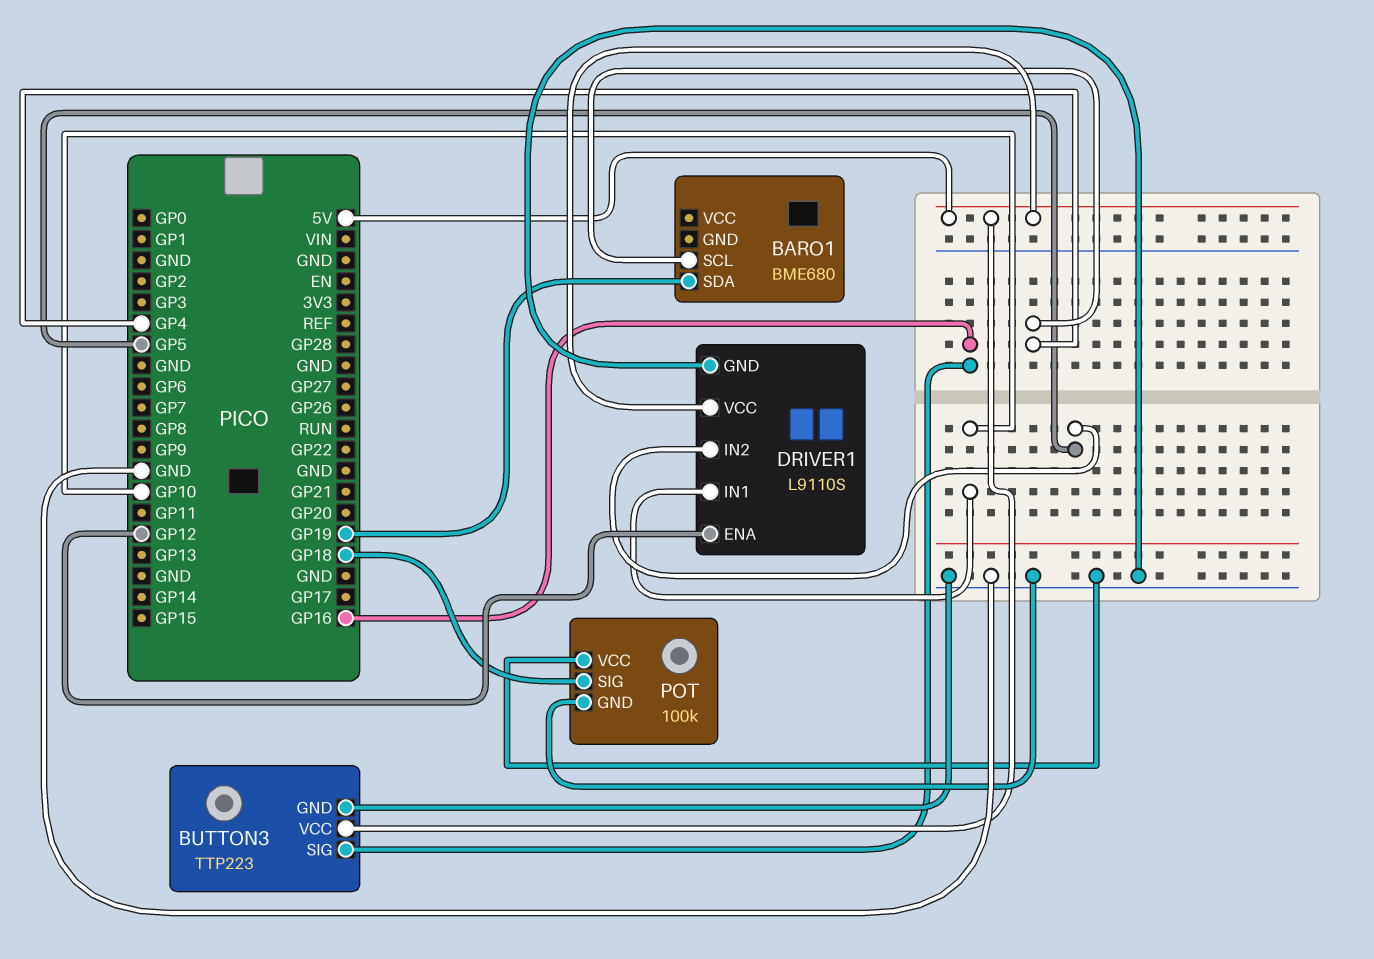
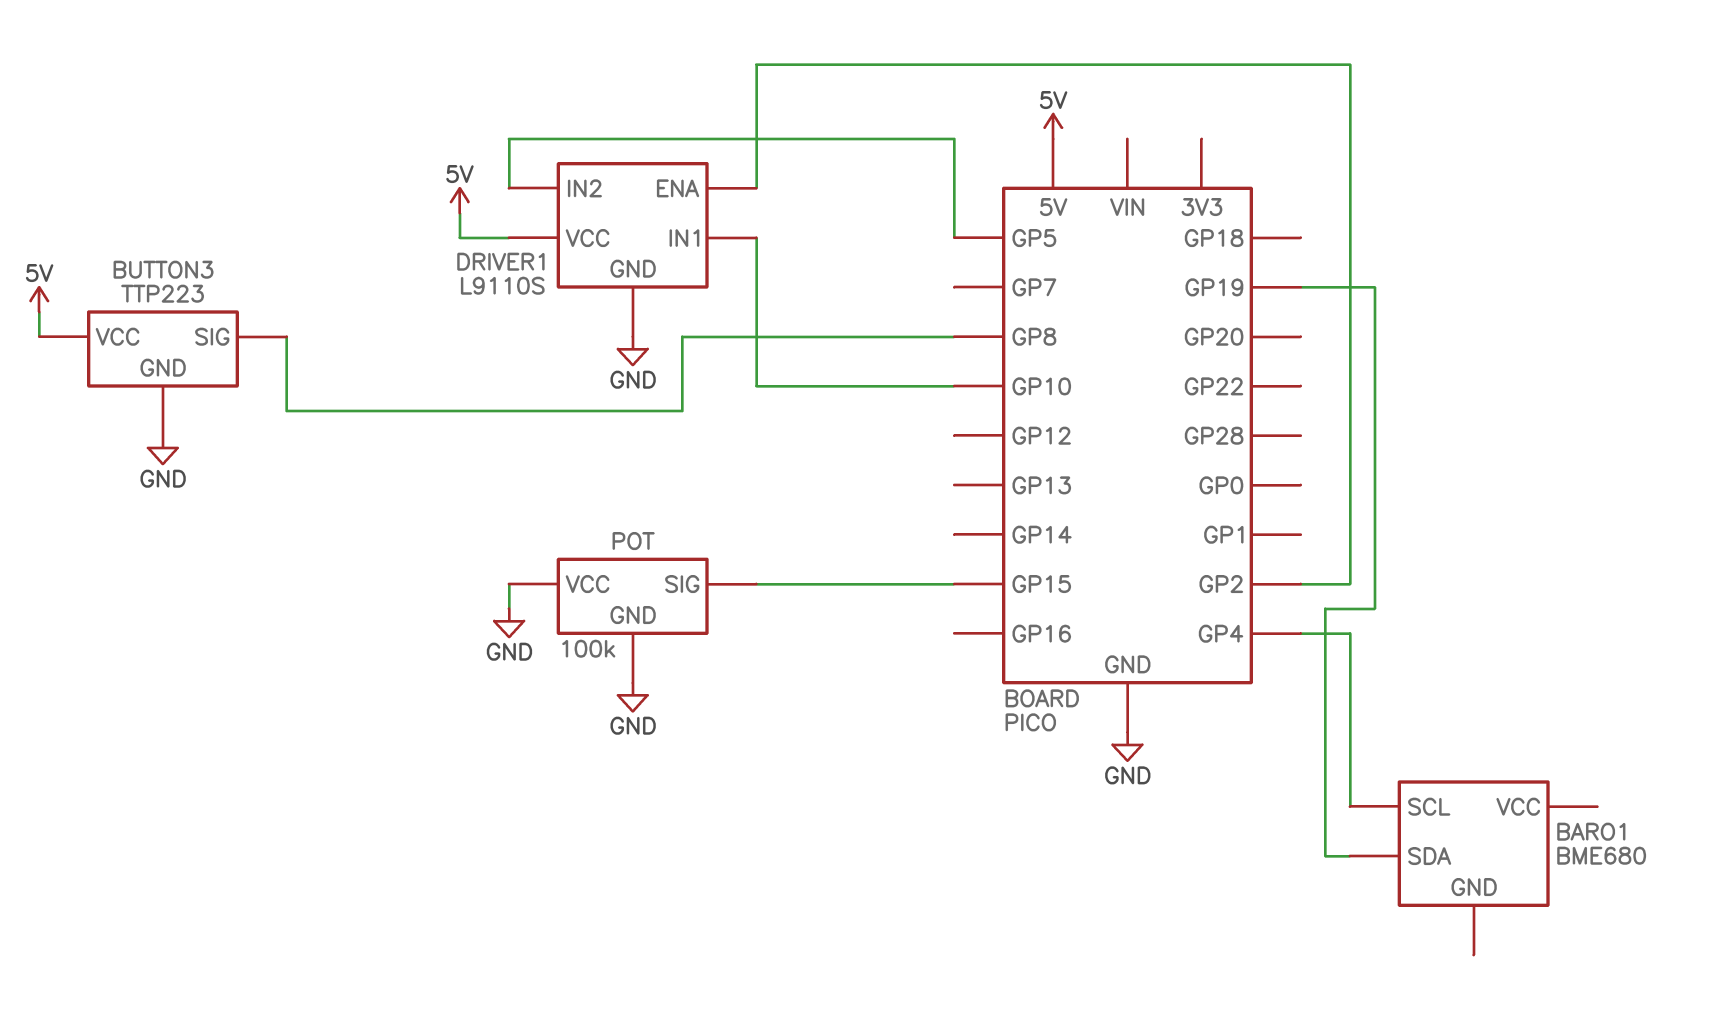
BUTTON3 pin SIG: GP16 -> GP8
DRIVER1 pin ENA: GP12 -> GP2
POT pin SIG: GP18 -> GP15

